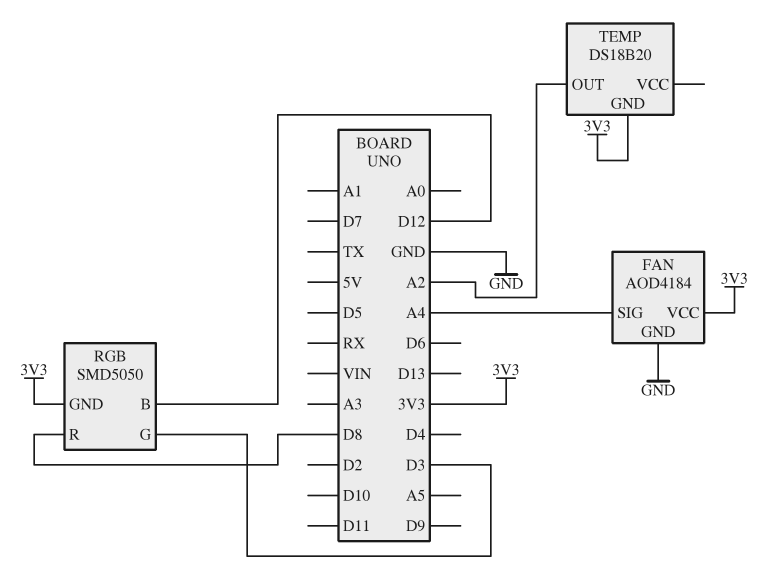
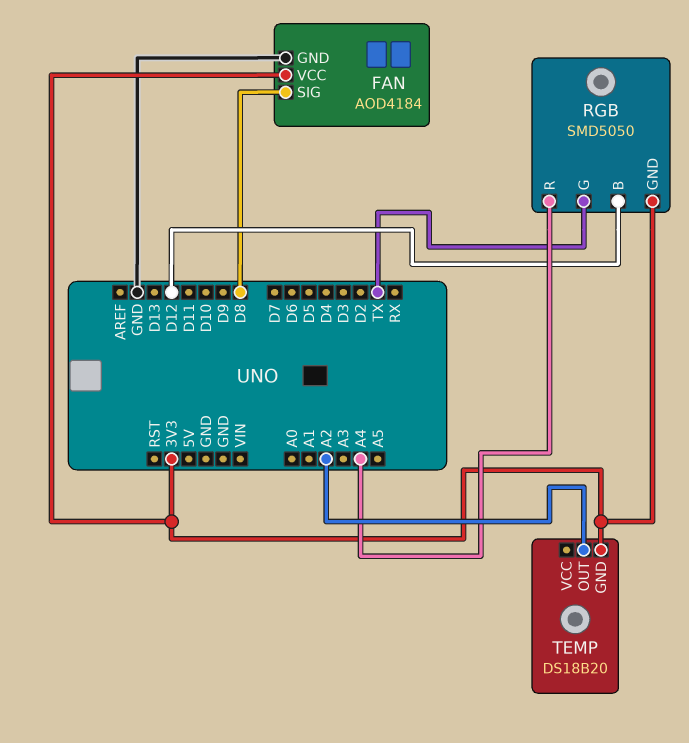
FAN pin SIG: A4 -> D8
RGB pin G: D3 -> TX
RGB pin R: D8 -> A4

